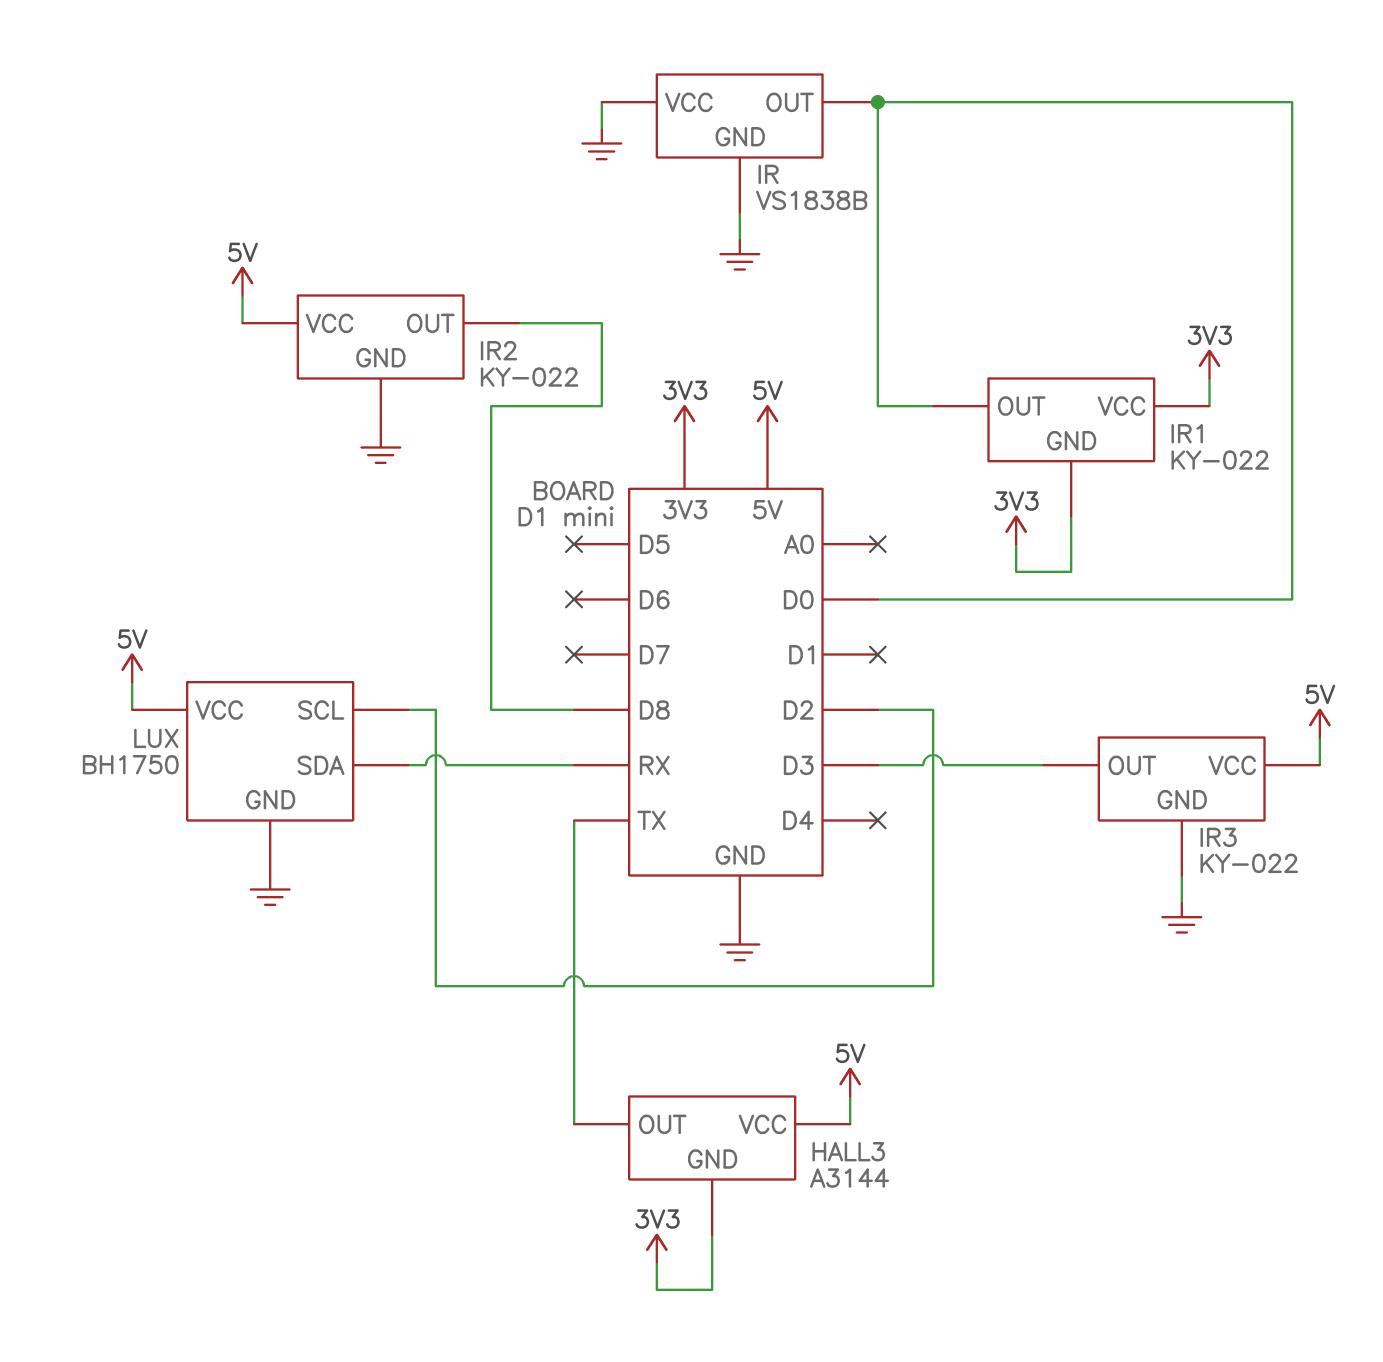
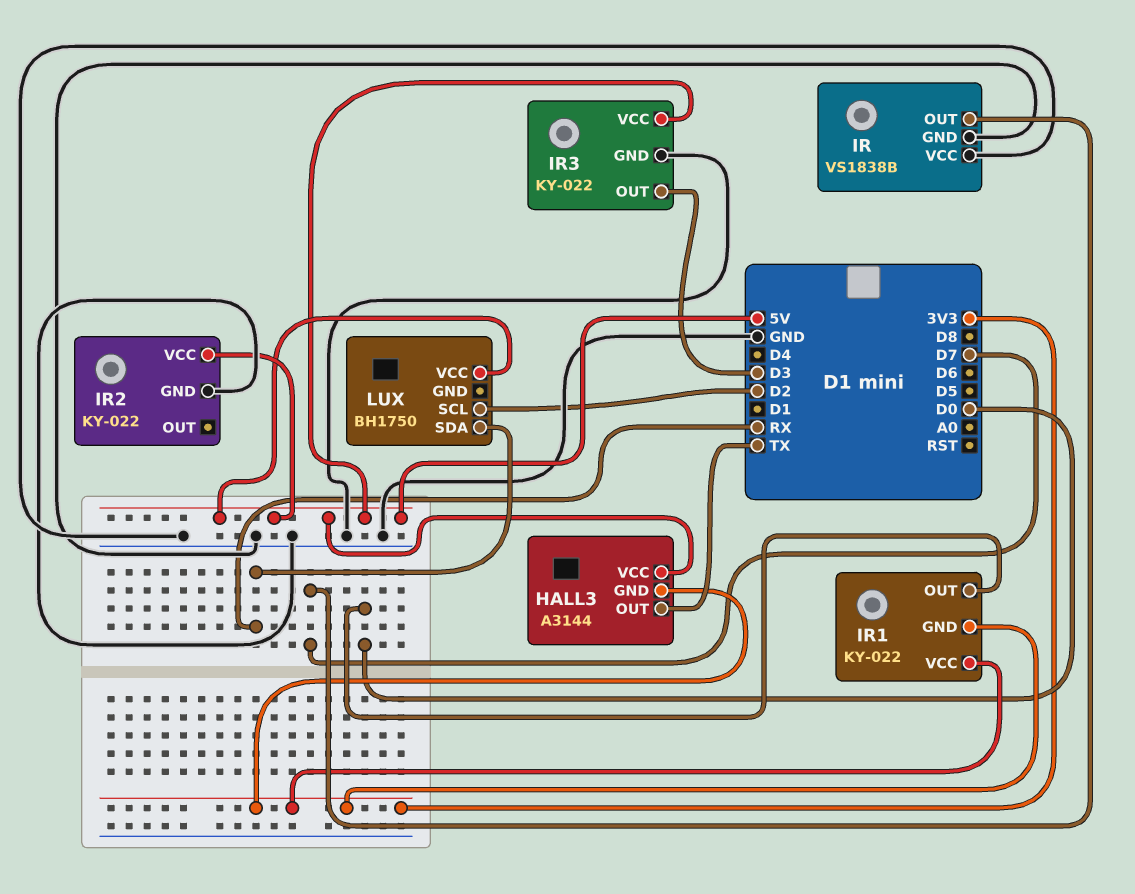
IR pin OUT: D0 -> D7
IR2 pin OUT: D8 -> none
LUX pin GND: GND -> none

